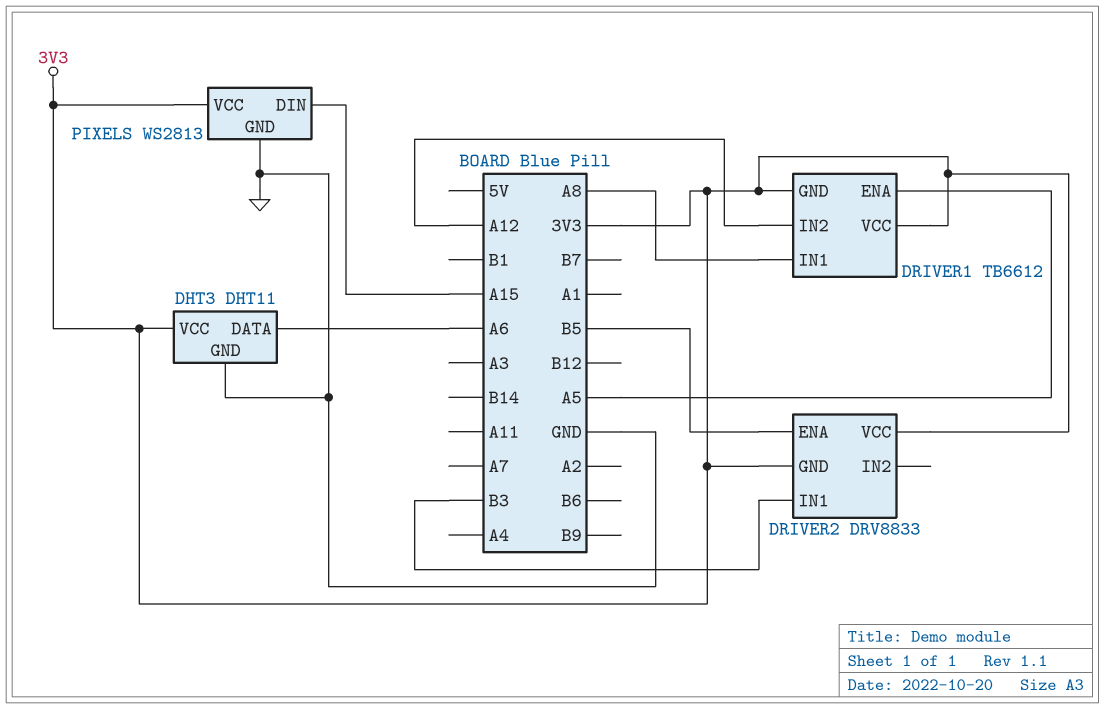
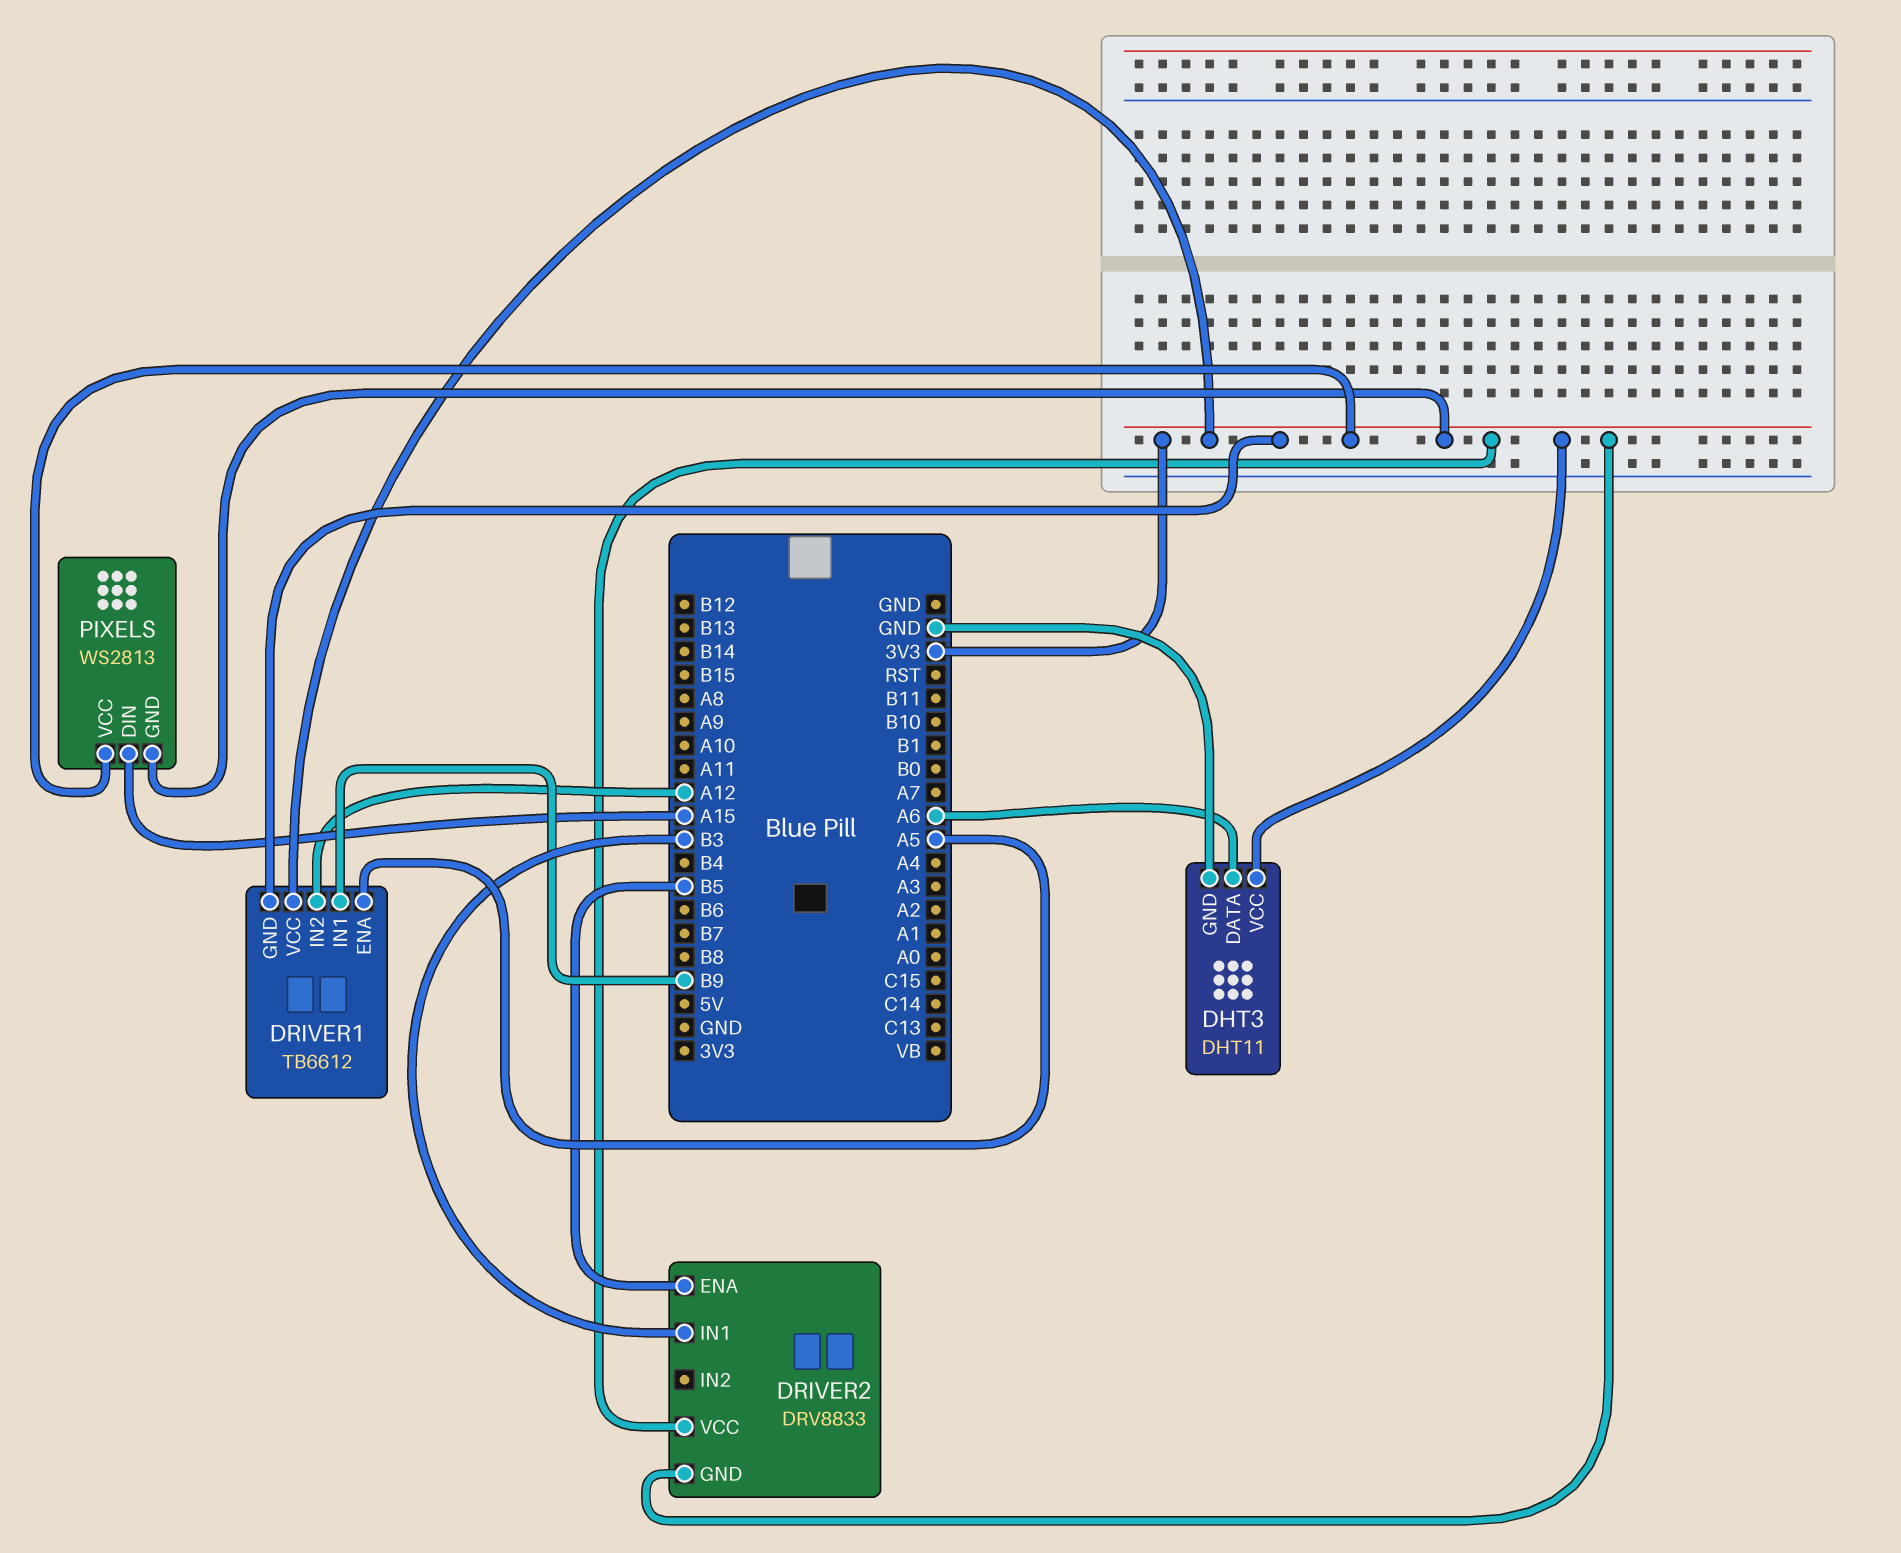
DRIVER1 pin IN1: A8 -> B9
PIXELS pin GND: GND -> 3V3

